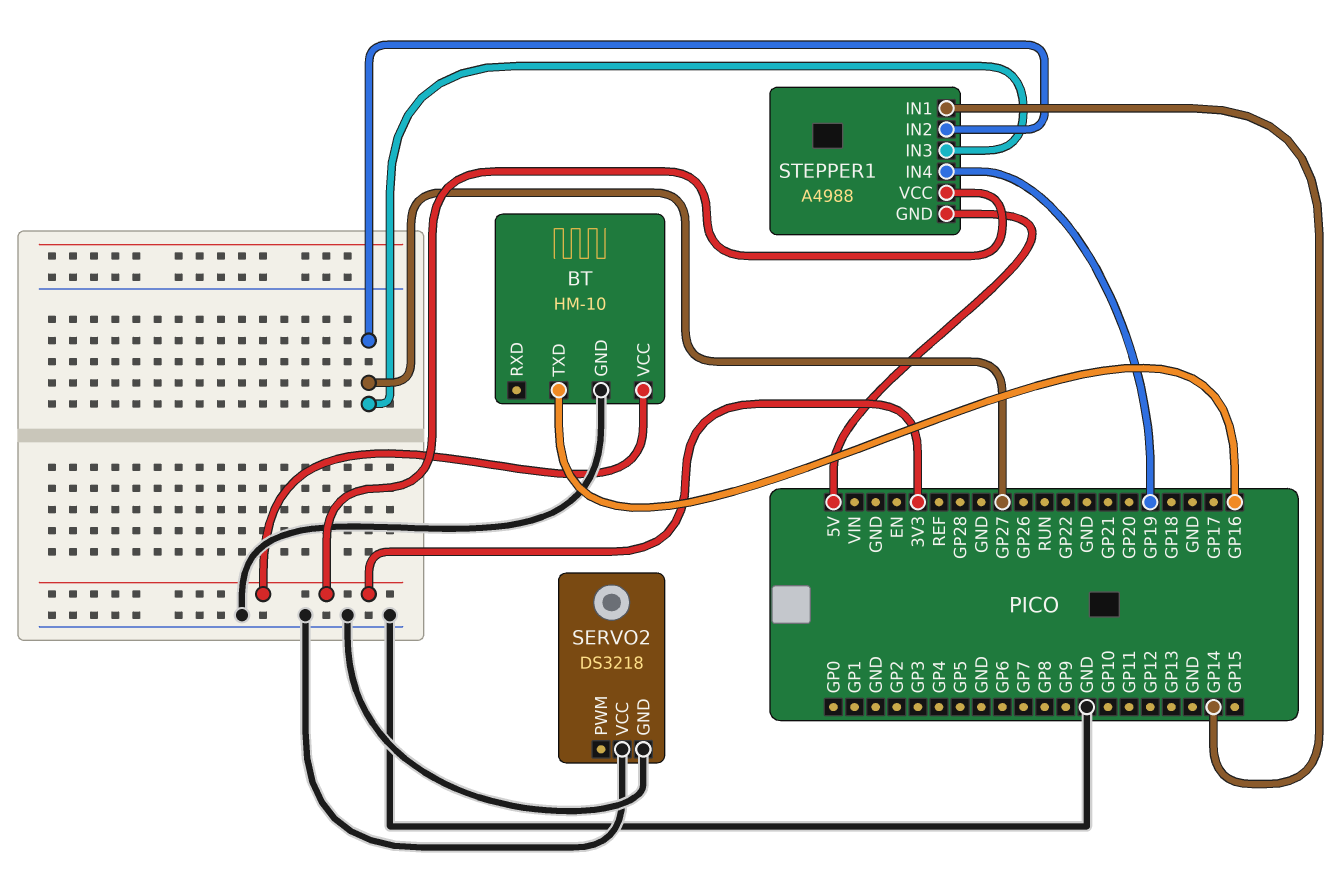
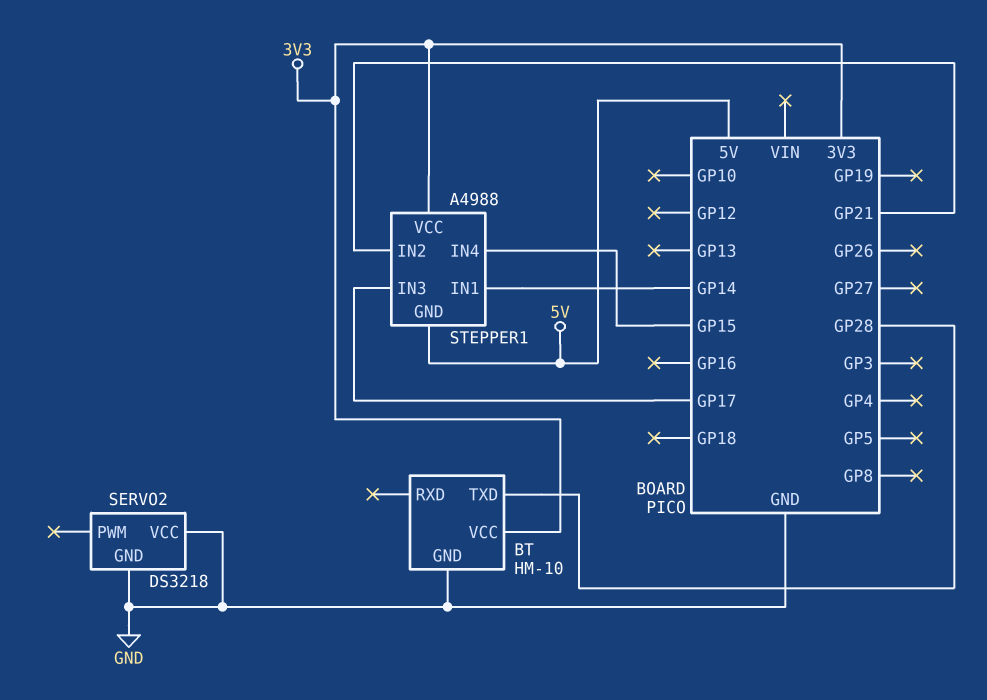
BT pin TXD: GP16 -> GP28
STEPPER1 pin IN2: GP27 -> GP21
STEPPER1 pin IN3: GP27 -> GP17
STEPPER1 pin IN4: GP19 -> GP15

